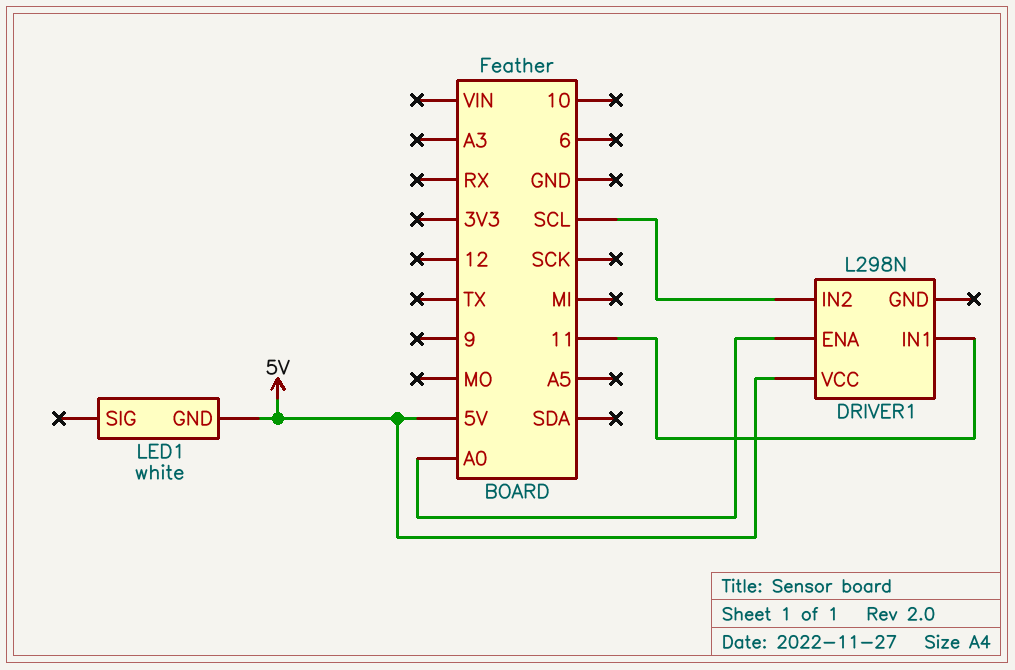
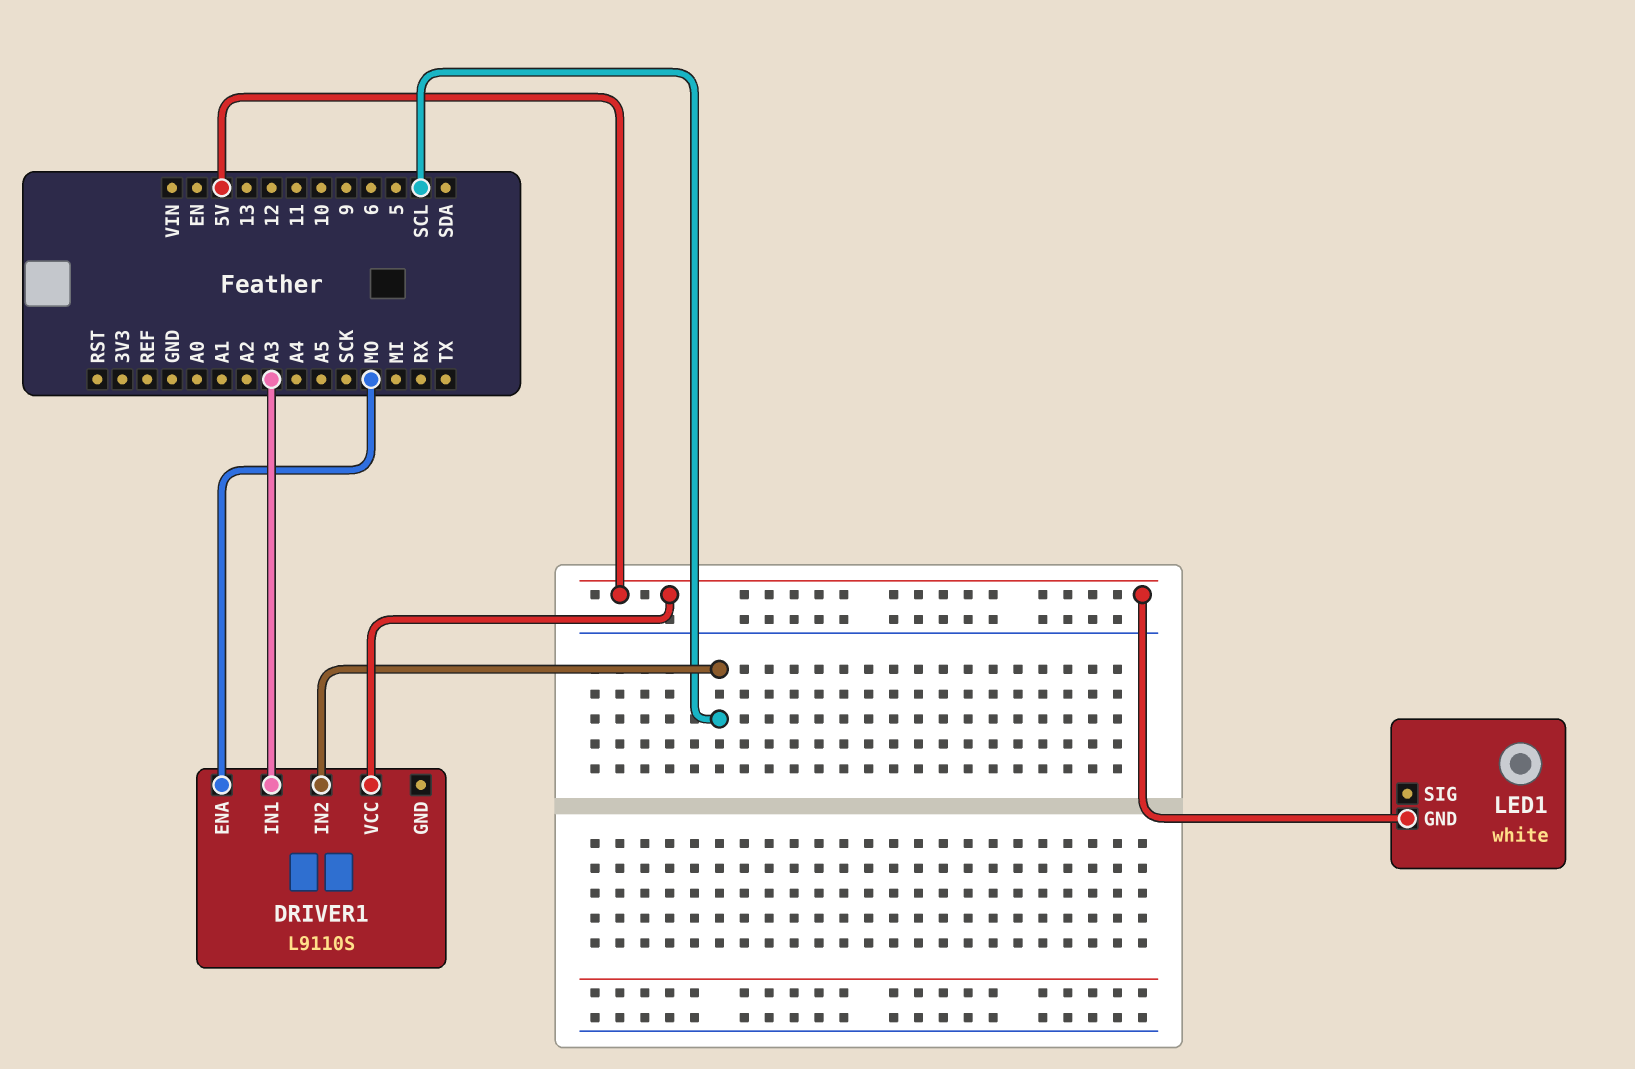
DRIVER1: L298N -> L9110S
DRIVER1 pin ENA: A0 -> MO
DRIVER1 pin IN1: 11 -> A3

